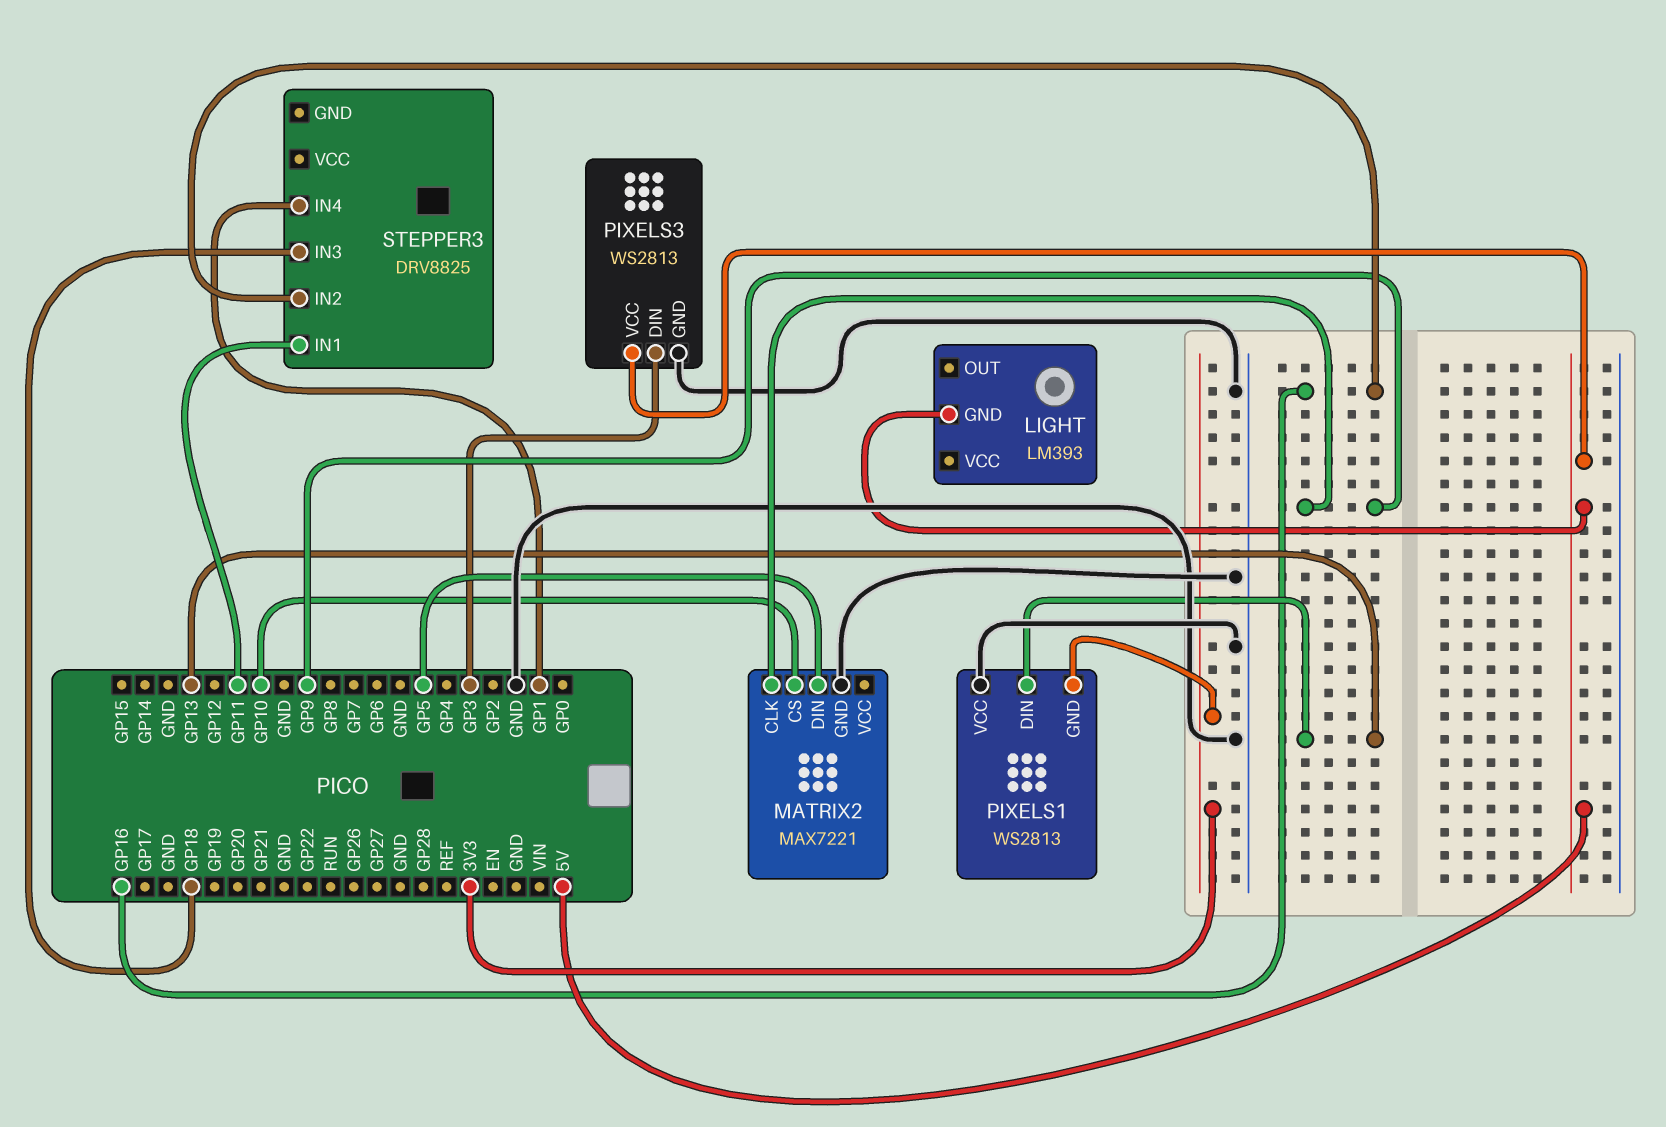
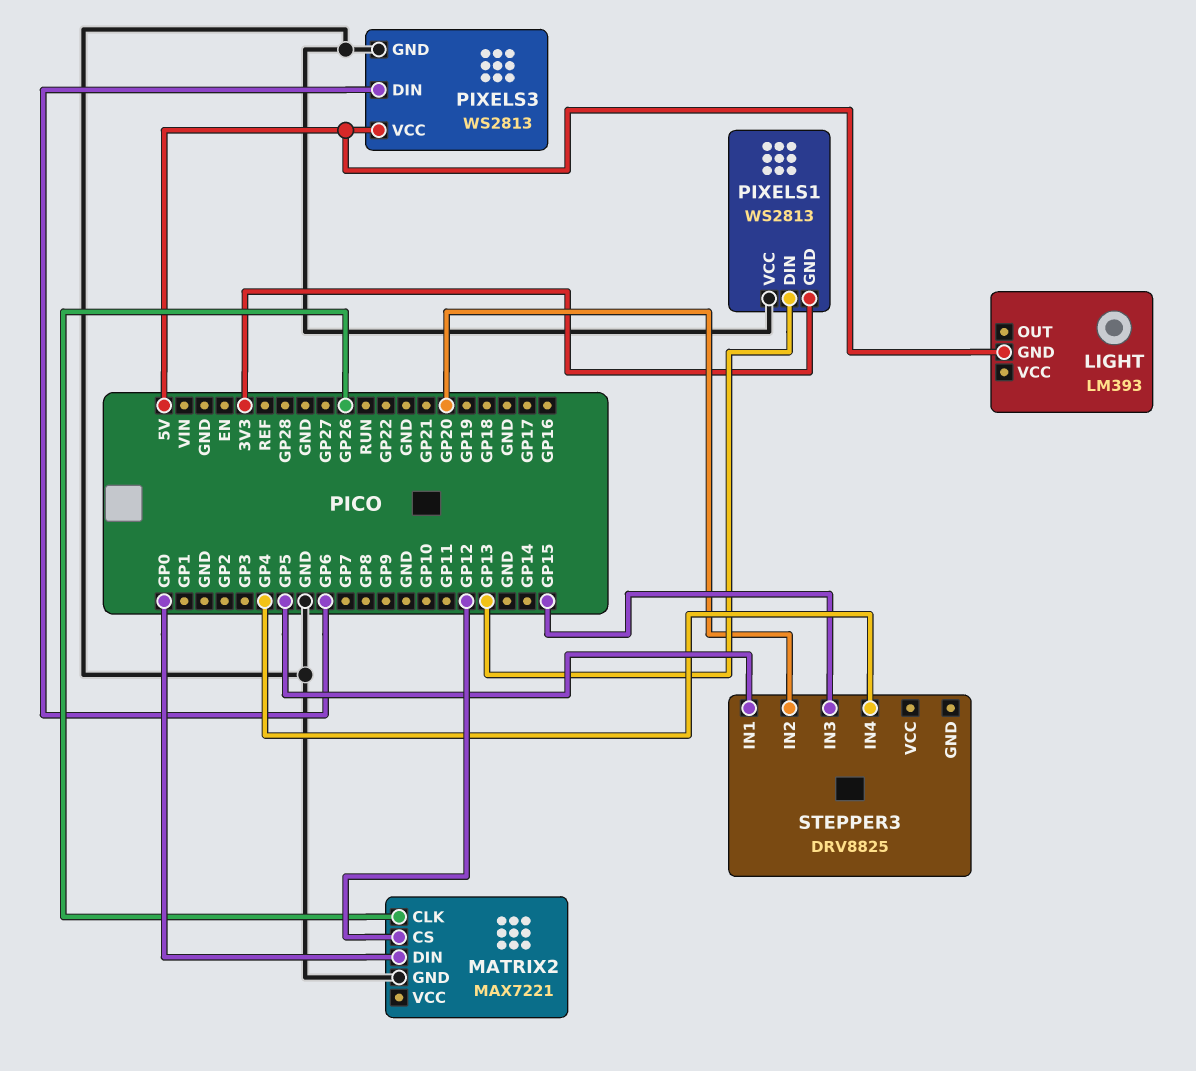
MATRIX2 pin CLK: GP9 -> GP26
MATRIX2 pin CS: GP10 -> GP12
MATRIX2 pin DIN: GP5 -> GP0
PIXELS3 pin DIN: GP3 -> GP6
STEPPER3 pin IN1: GP11 -> GP5
STEPPER3 pin IN2: GP16 -> GP20
STEPPER3 pin IN3: GP18 -> GP15
STEPPER3 pin IN4: GP1 -> GP4

